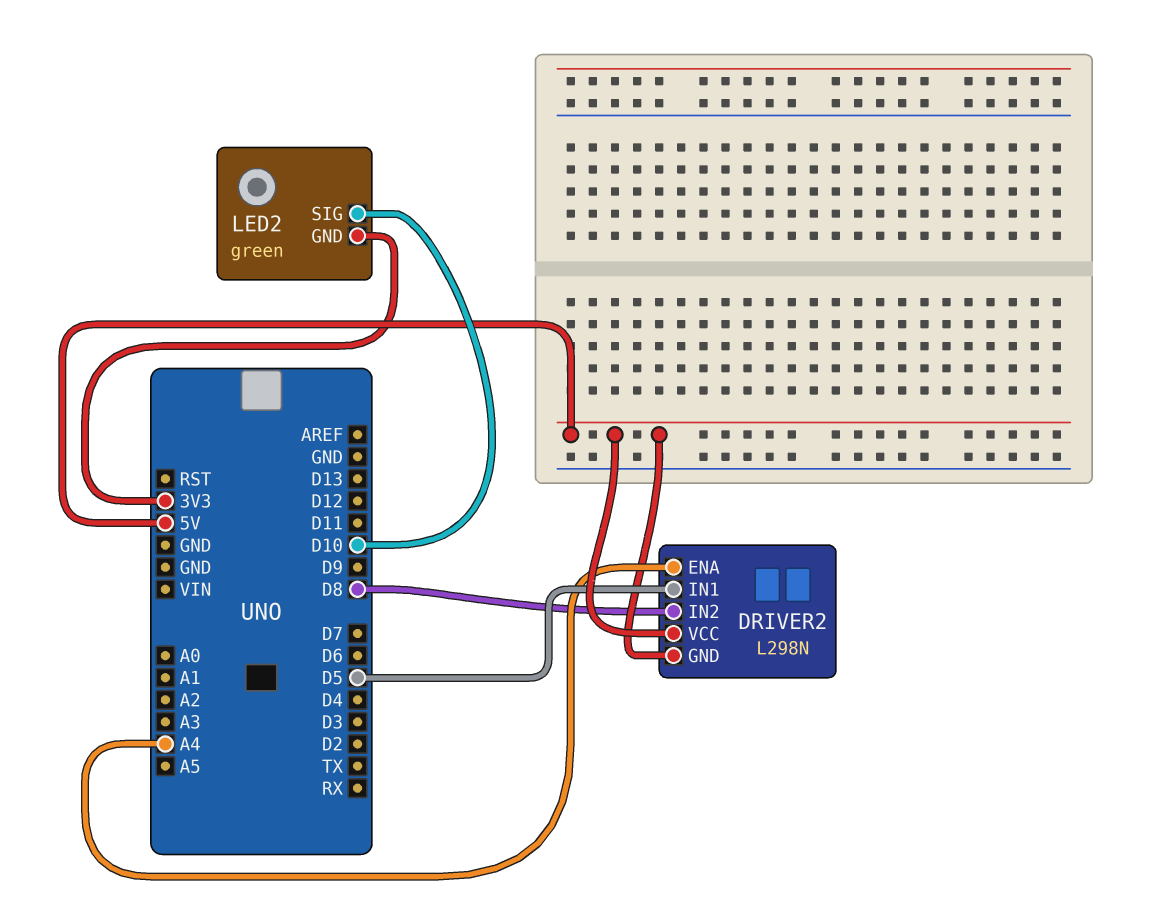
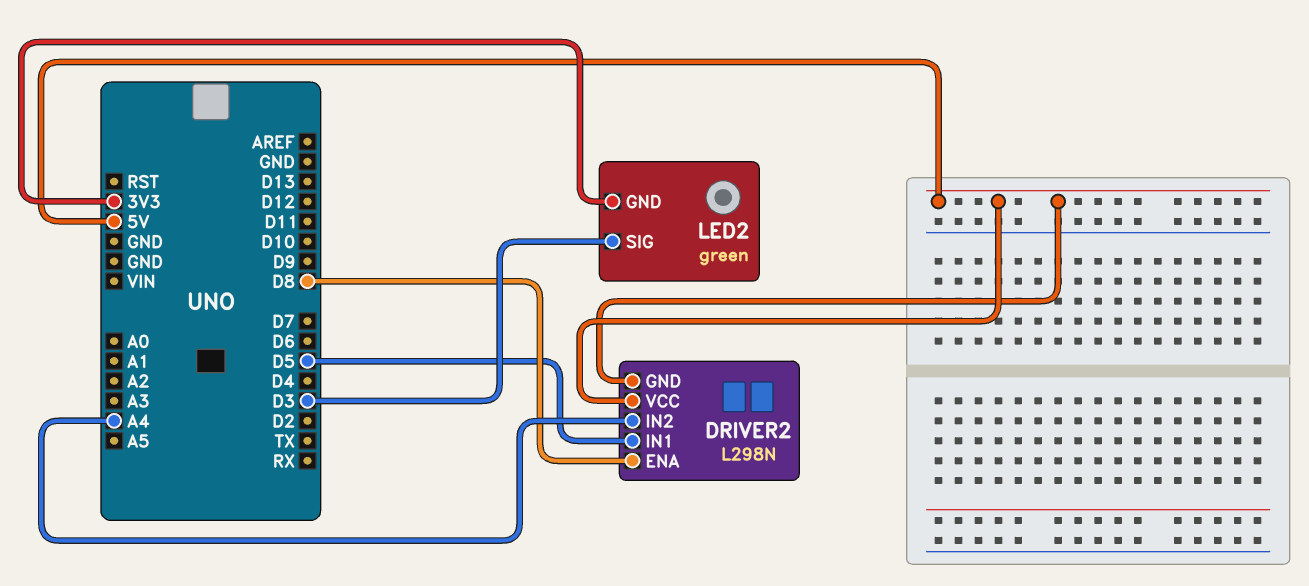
DRIVER2 pin ENA: A4 -> D8
DRIVER2 pin IN2: D8 -> A4
LED2 pin SIG: D10 -> D3

